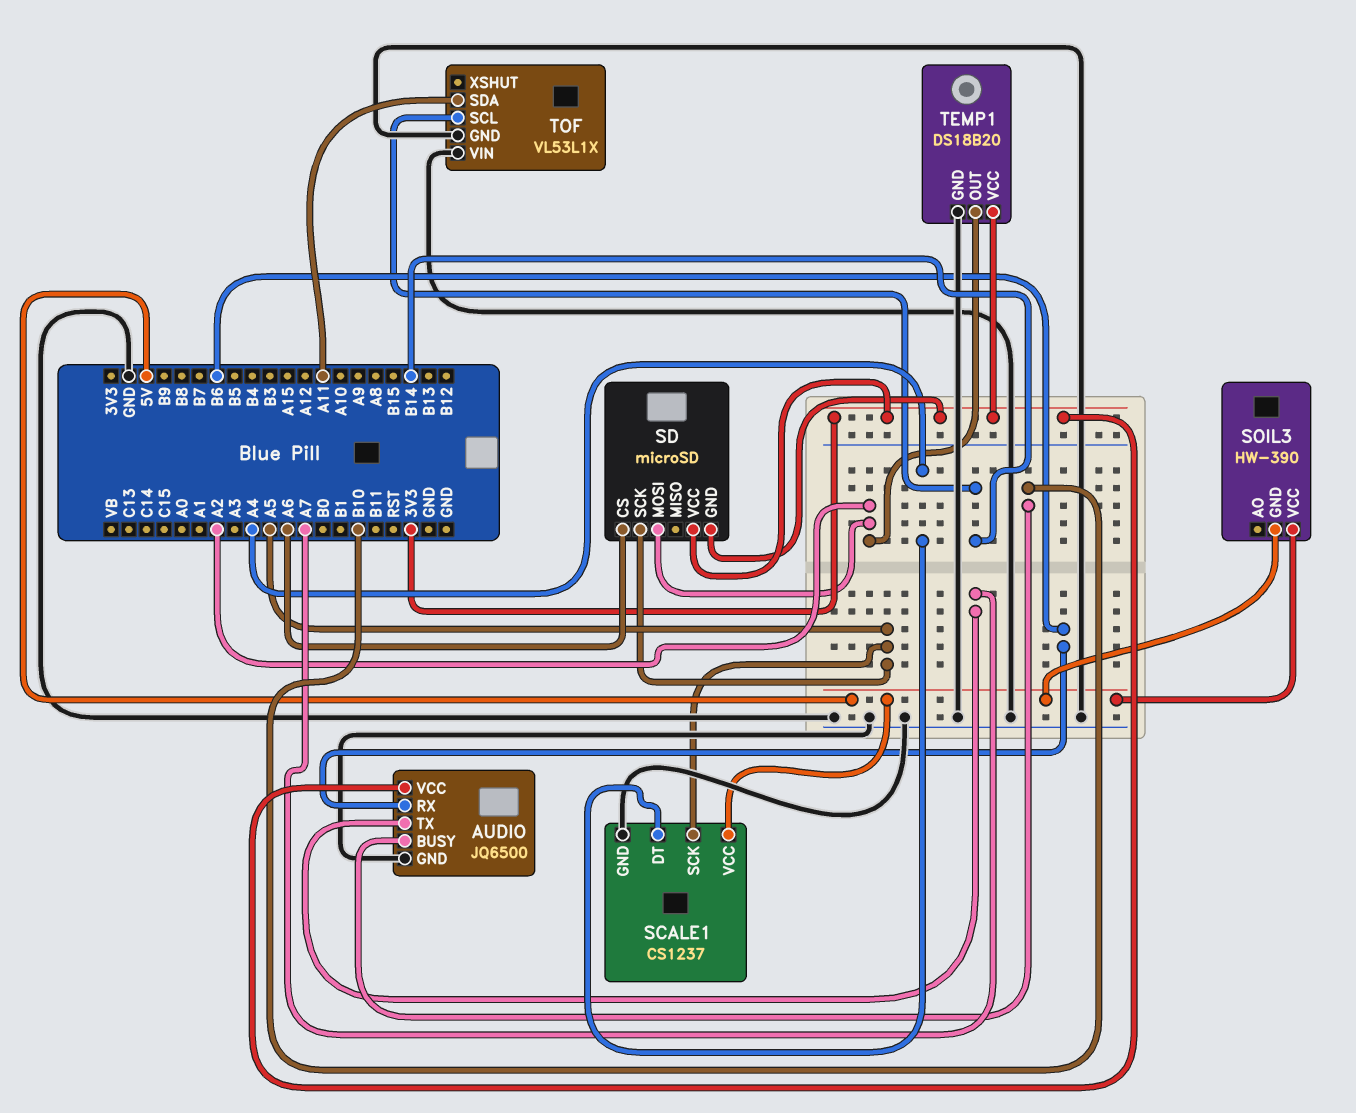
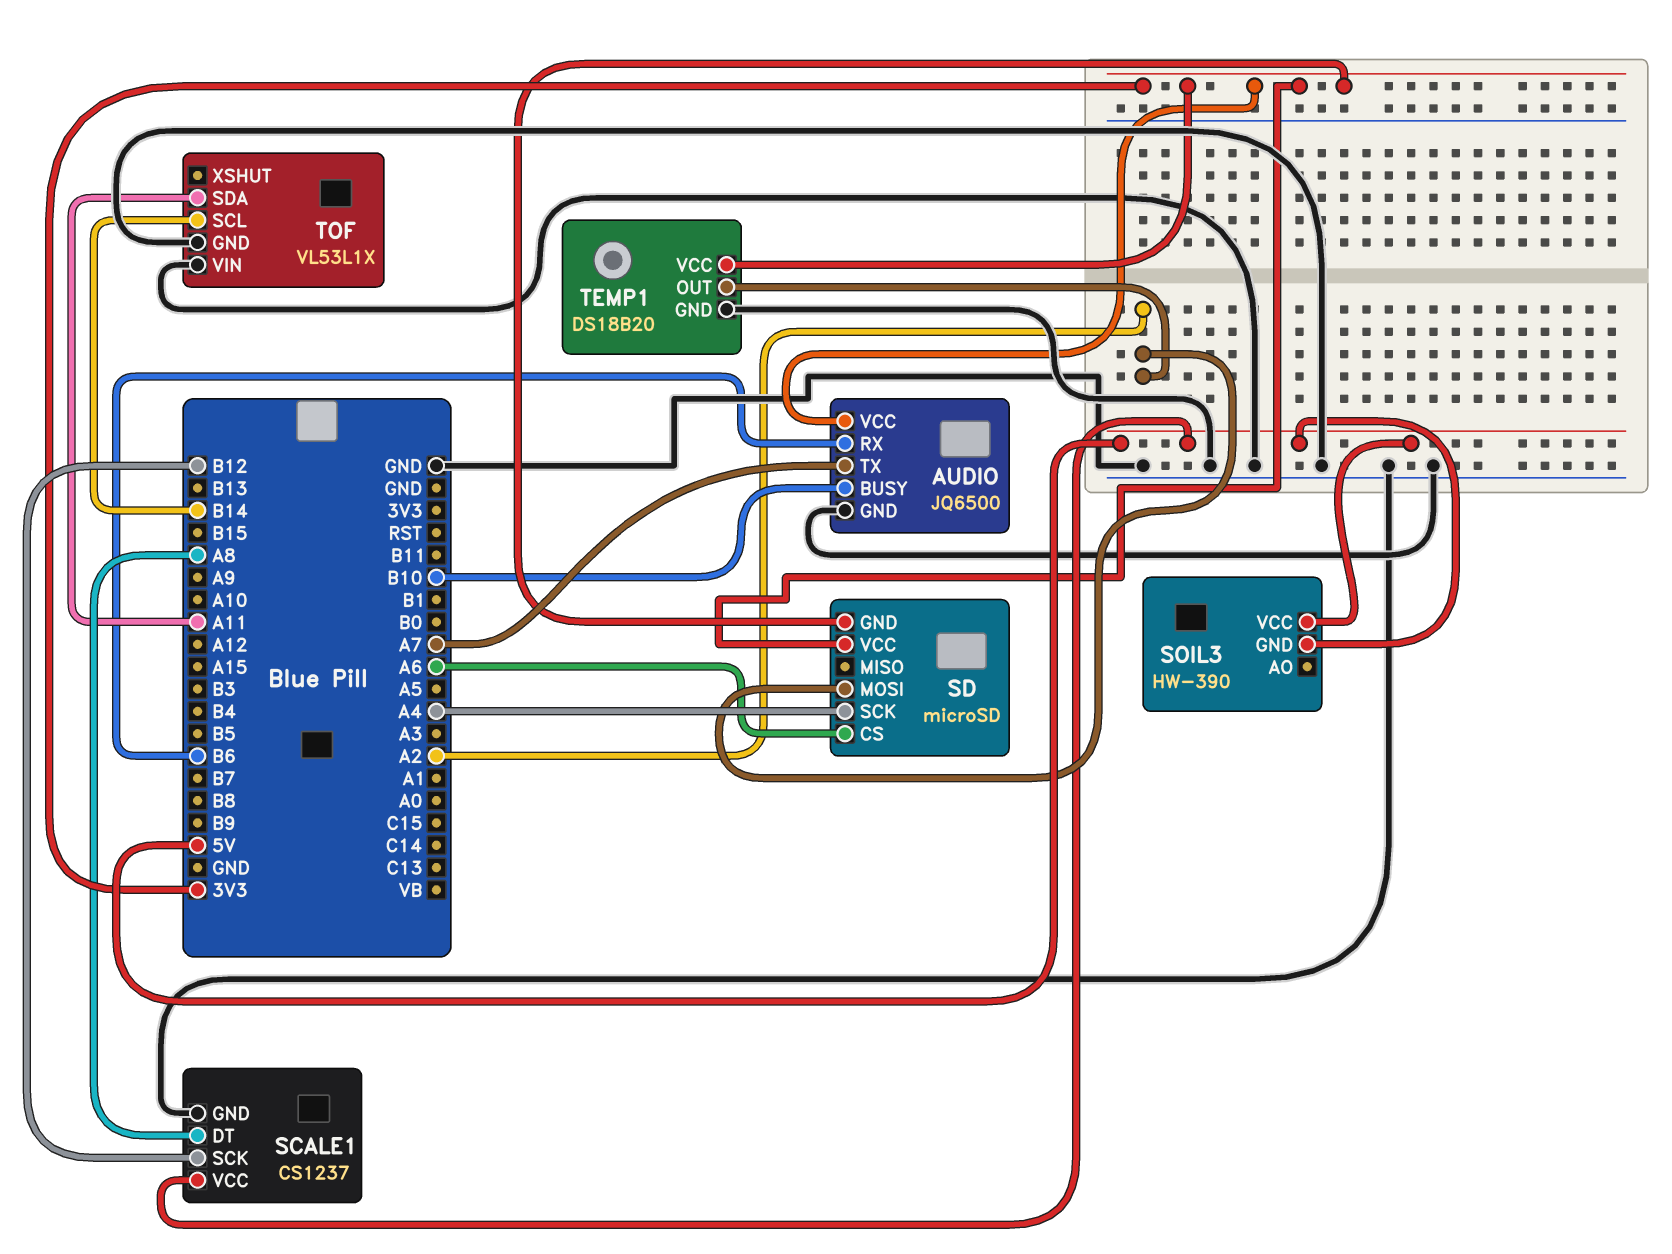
SCALE1 pin DT: A4 -> A8
SCALE1 pin SCK: A5 -> B12
SD pin SCK: A5 -> A4

